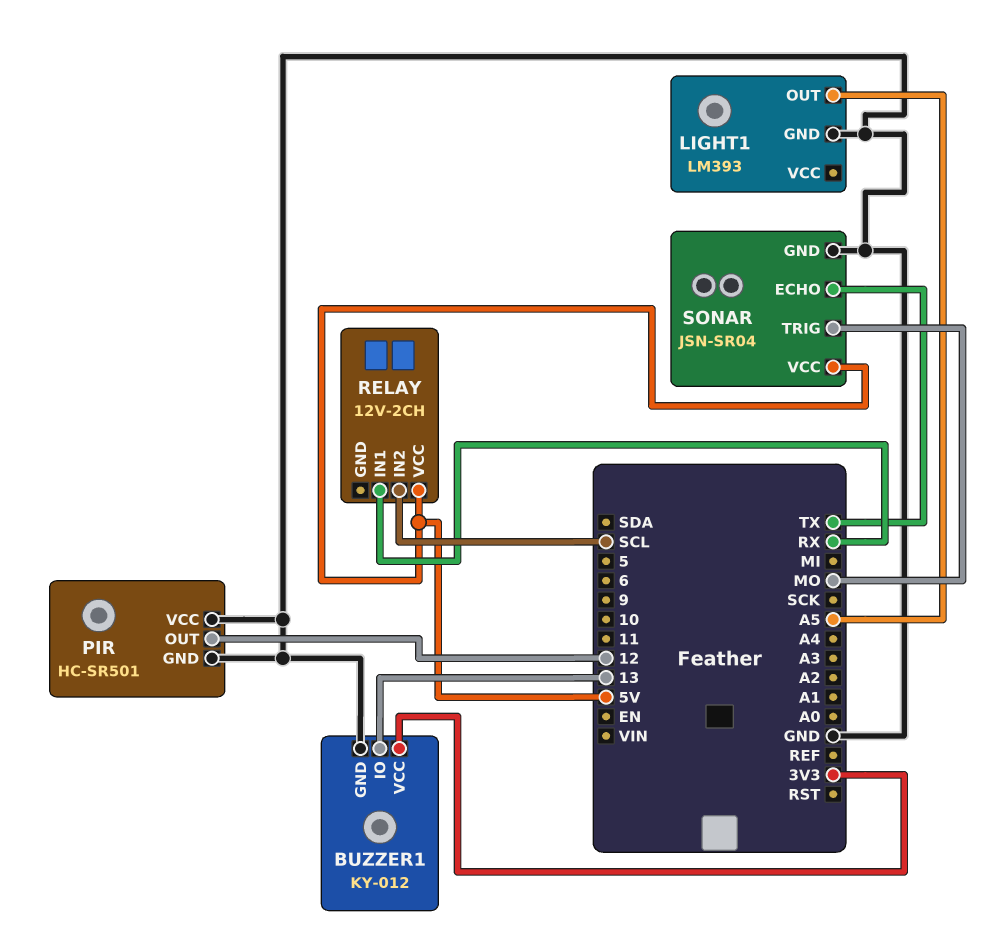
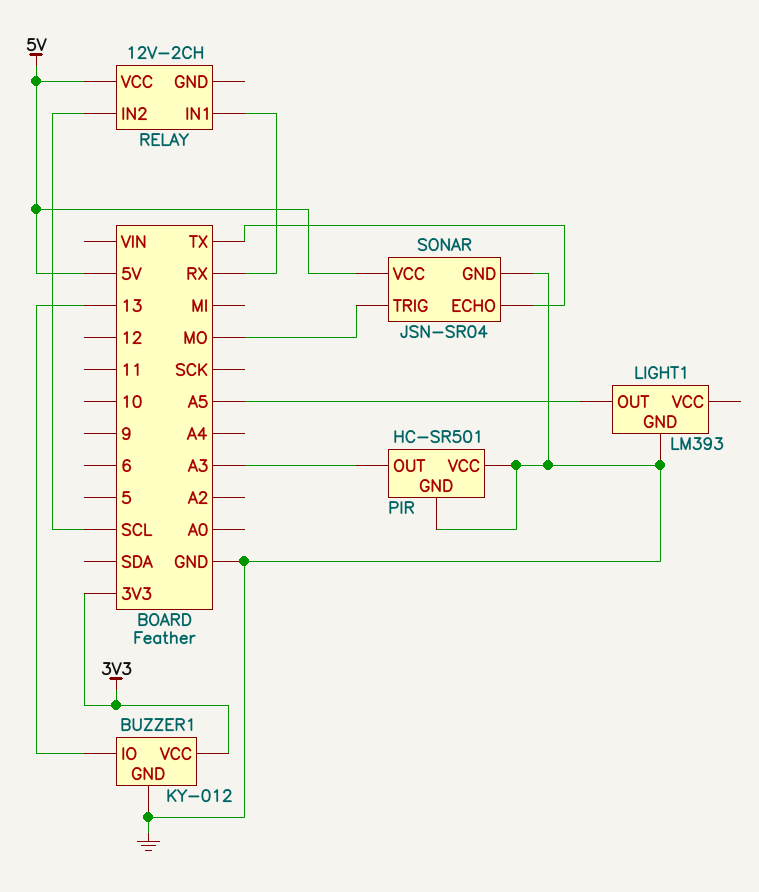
PIR pin OUT: 12 -> A3

